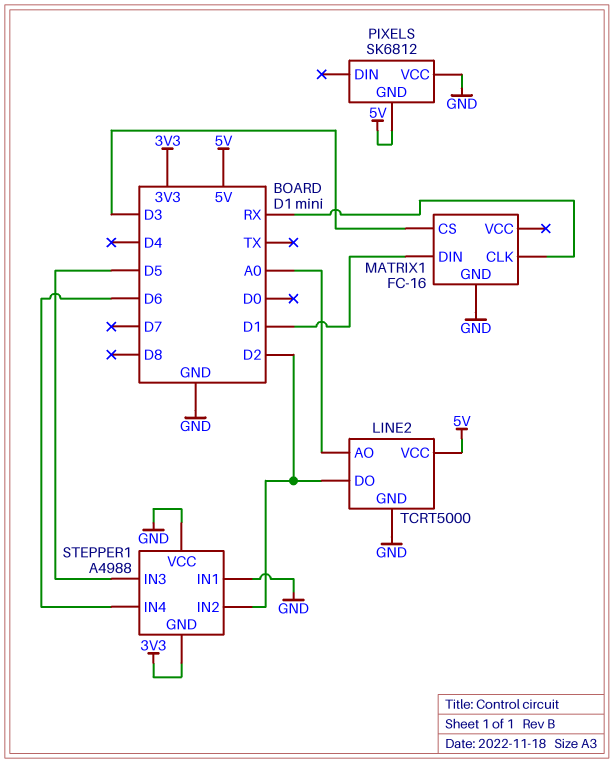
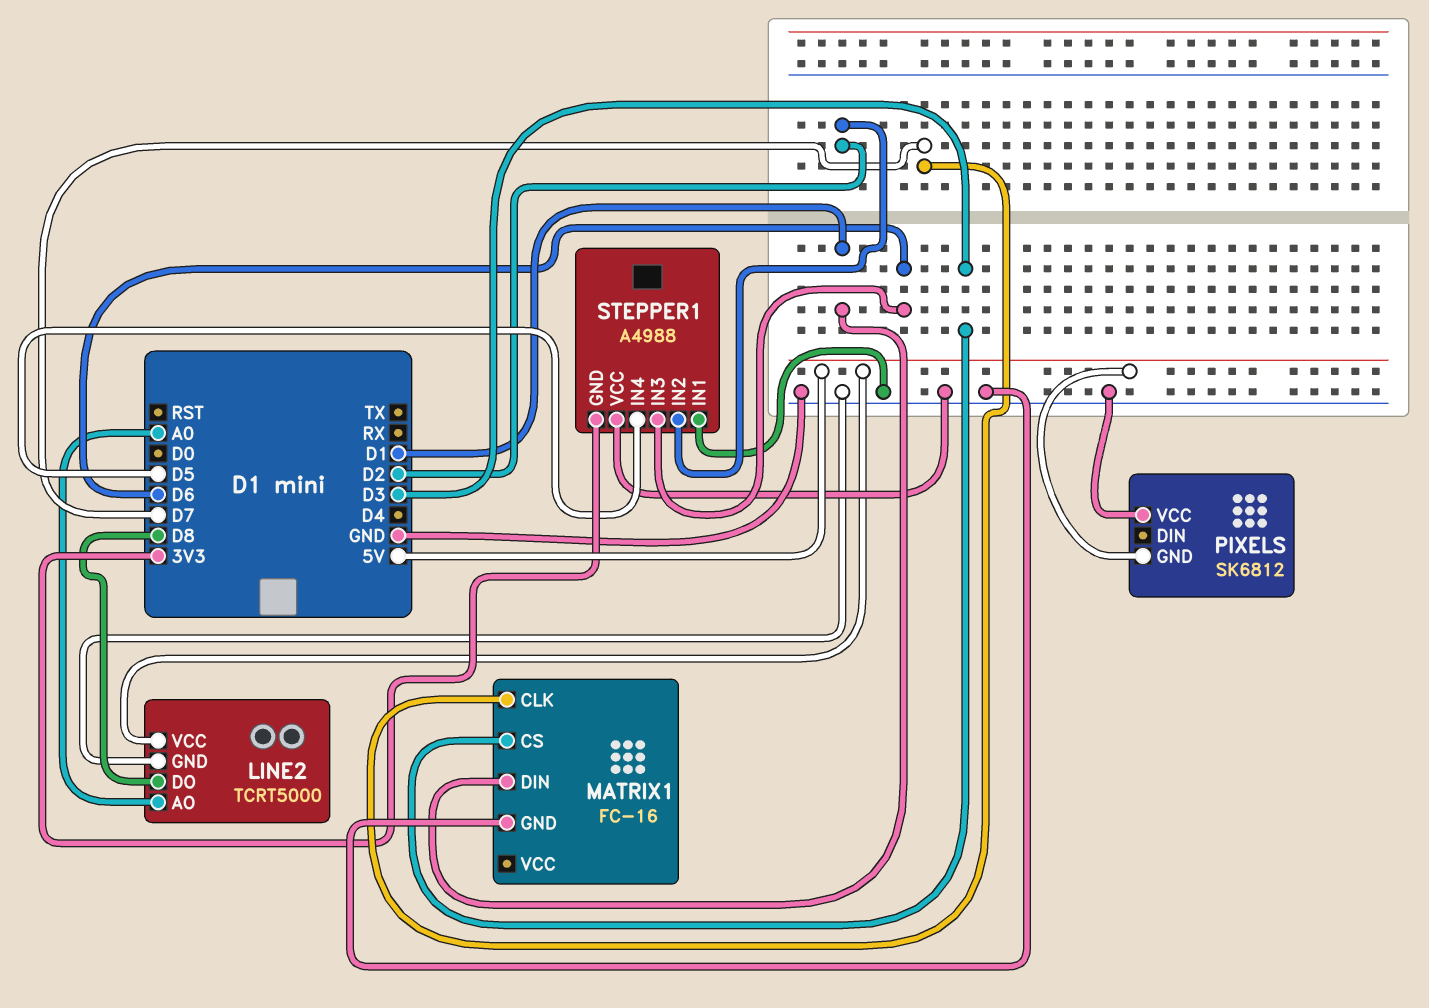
LINE2 pin DO: D2 -> D8
MATRIX1 pin CLK: RX -> D7
STEPPER1 pin IN3: D5 -> D6
STEPPER1 pin IN4: D6 -> D5

